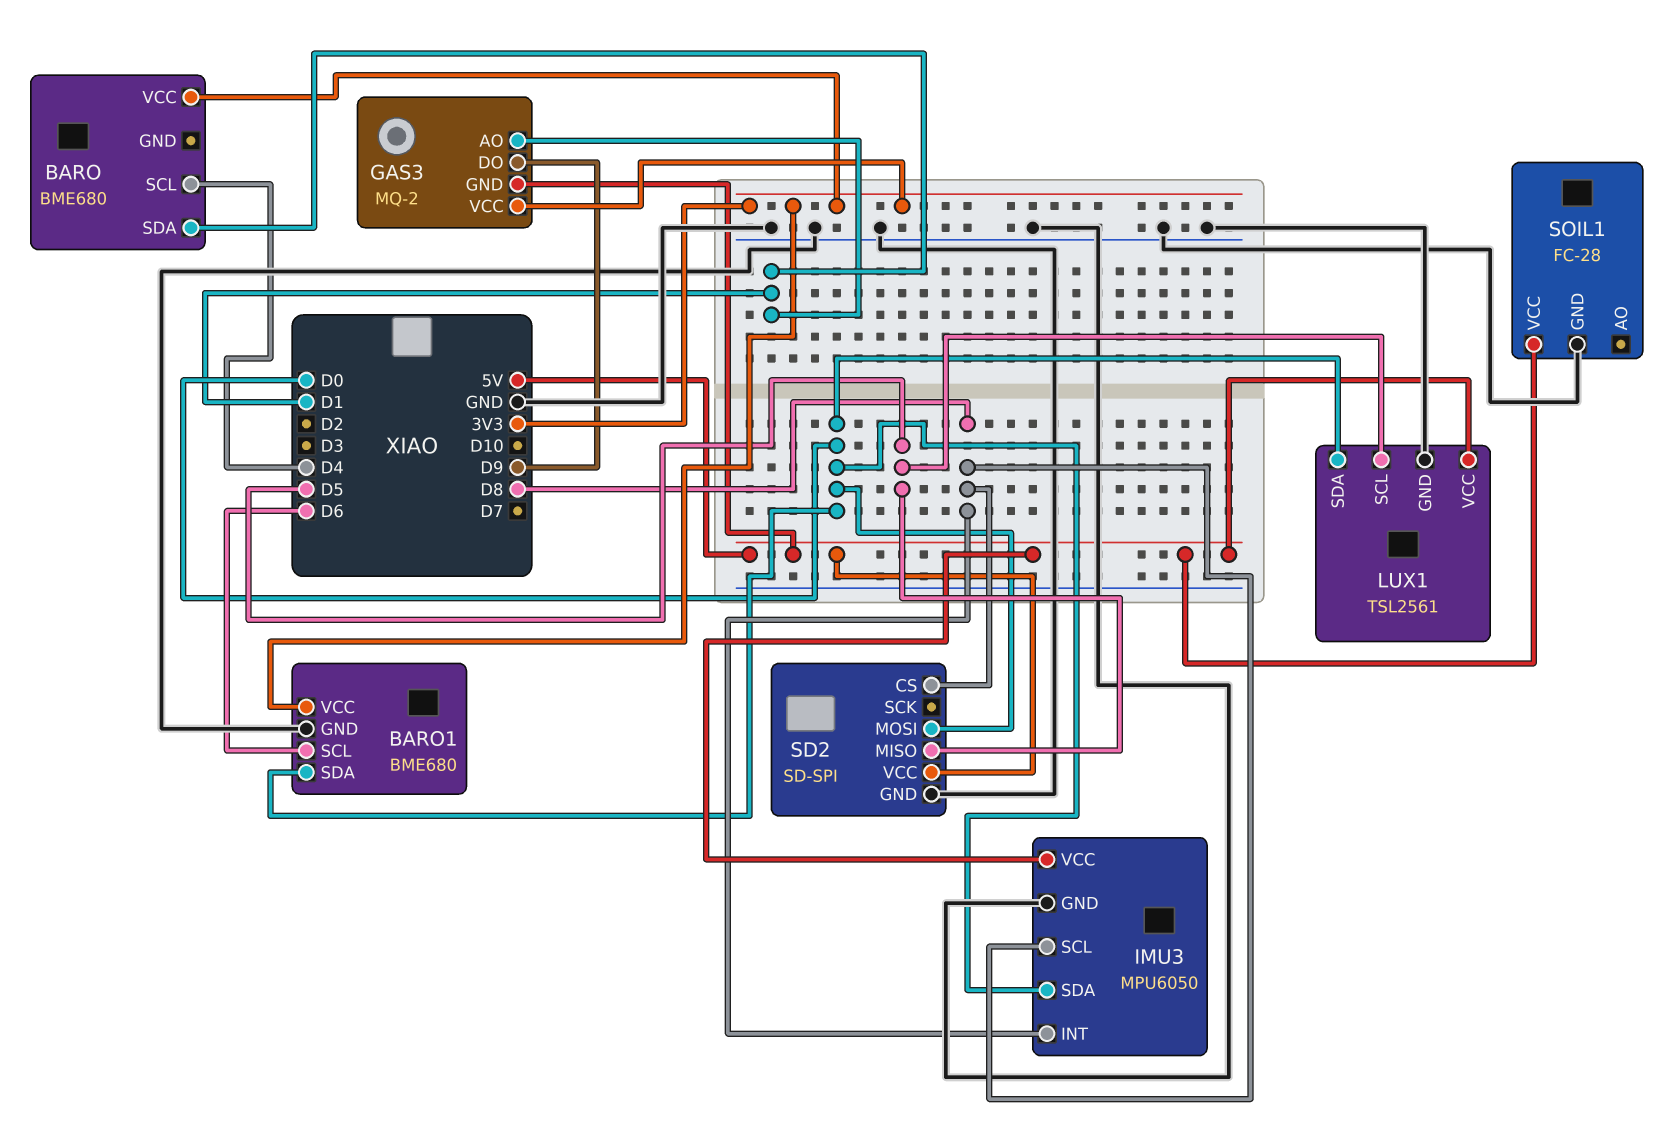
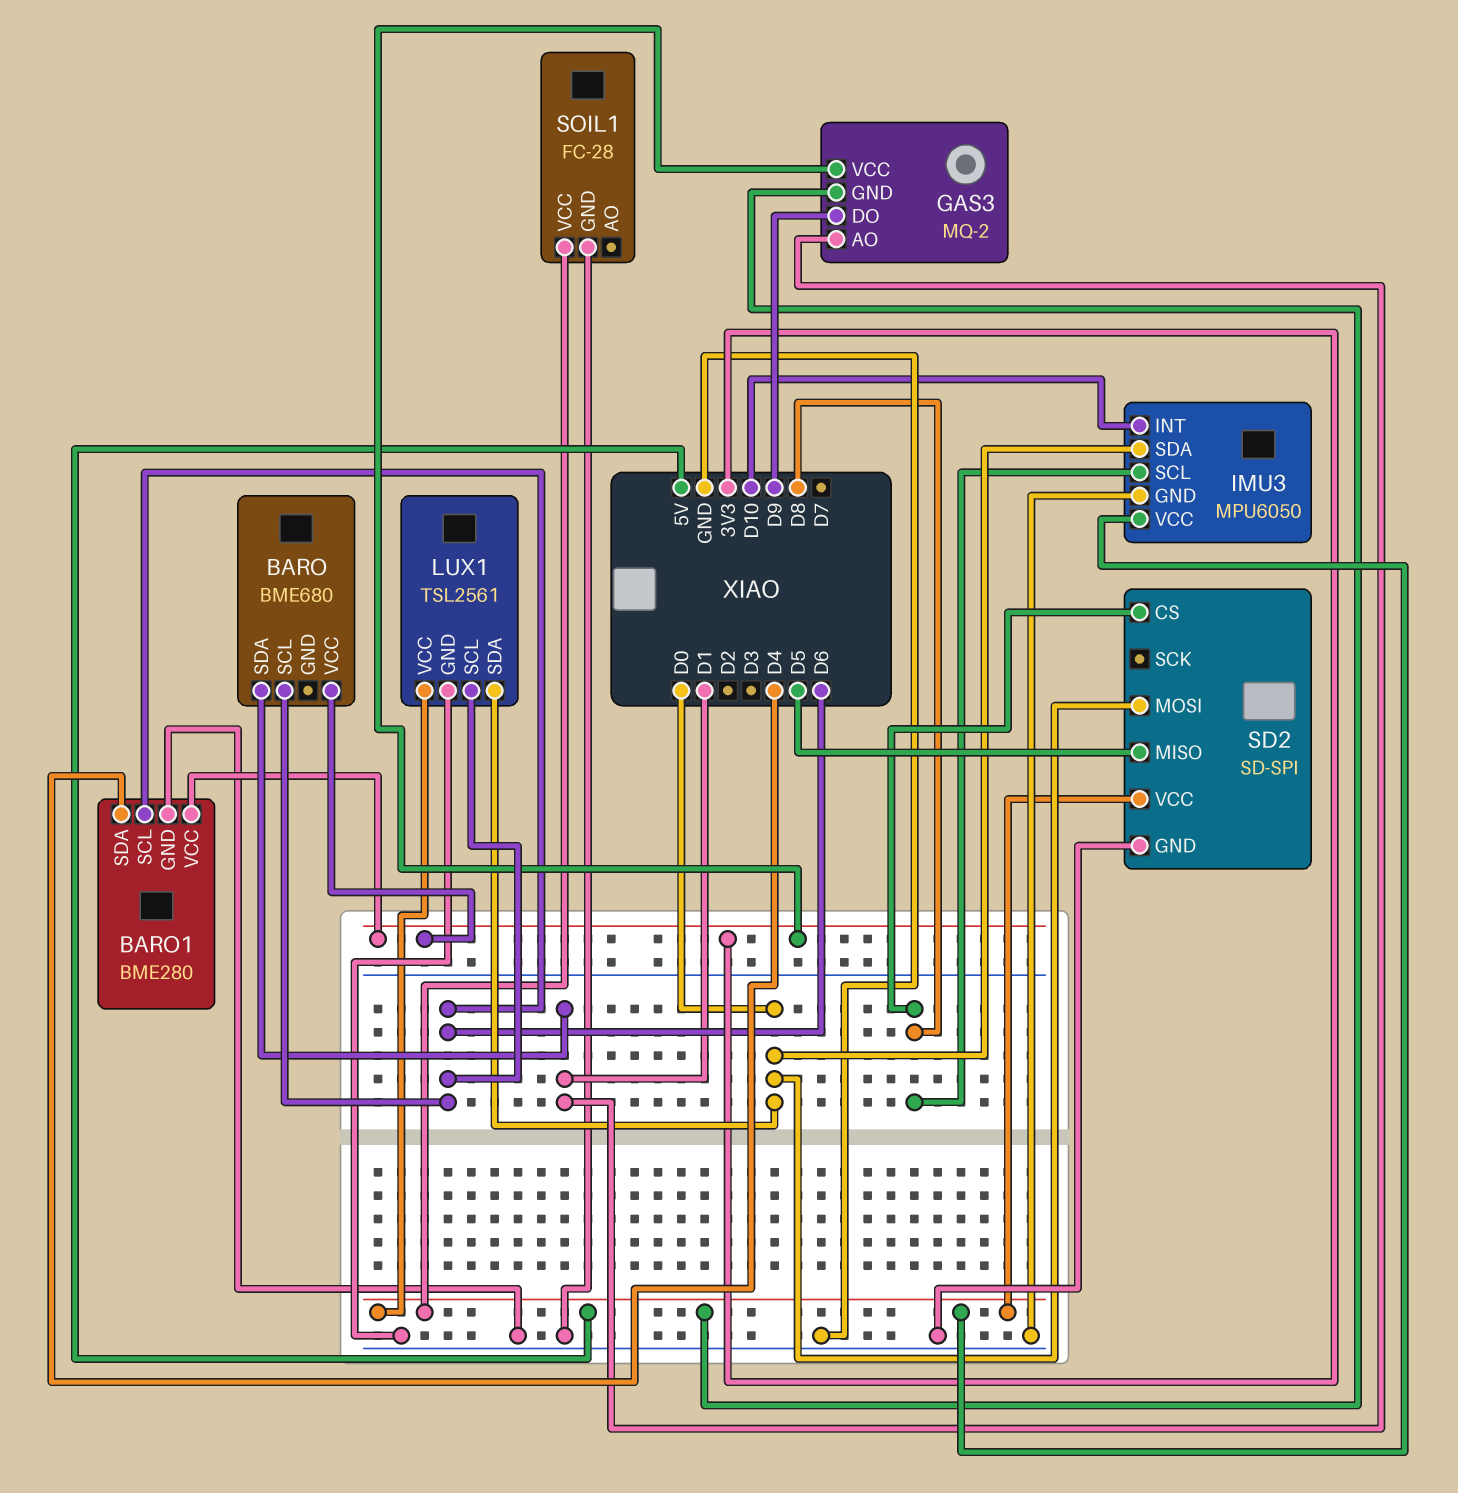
BARO pin SCL: D4 -> D6
BARO1: BME680 -> BME280
BARO1 pin SDA: D0 -> D4
IMU3 pin INT: D8 -> D10
LUX1 pin SCL: D5 -> D6

